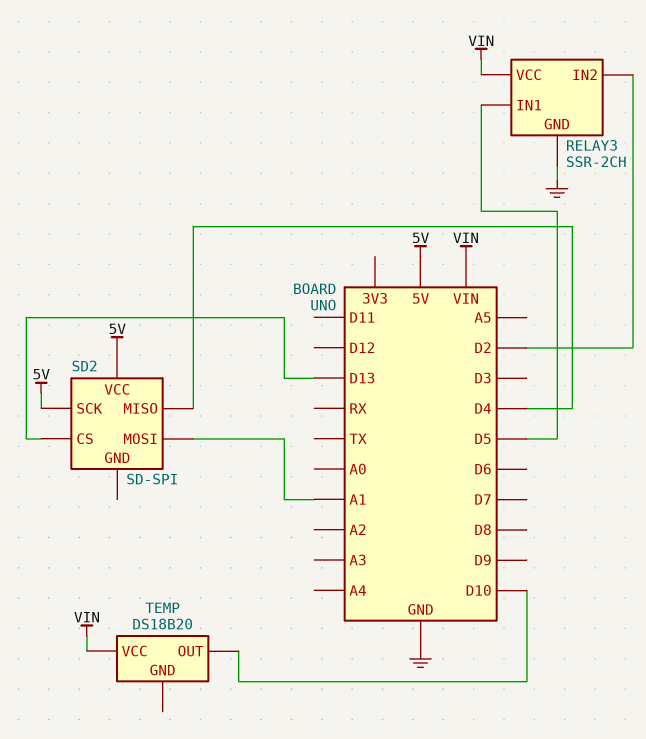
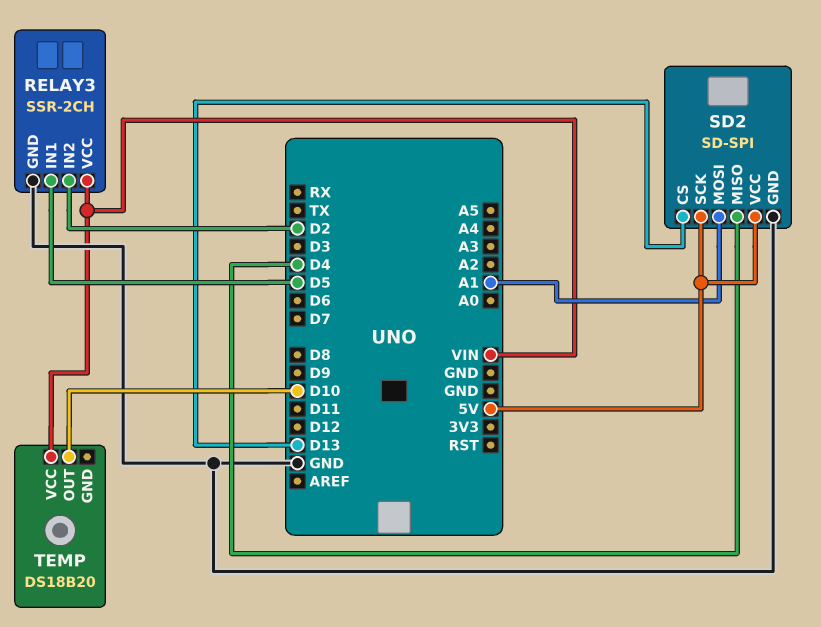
SD2 pin GND: none -> GND

